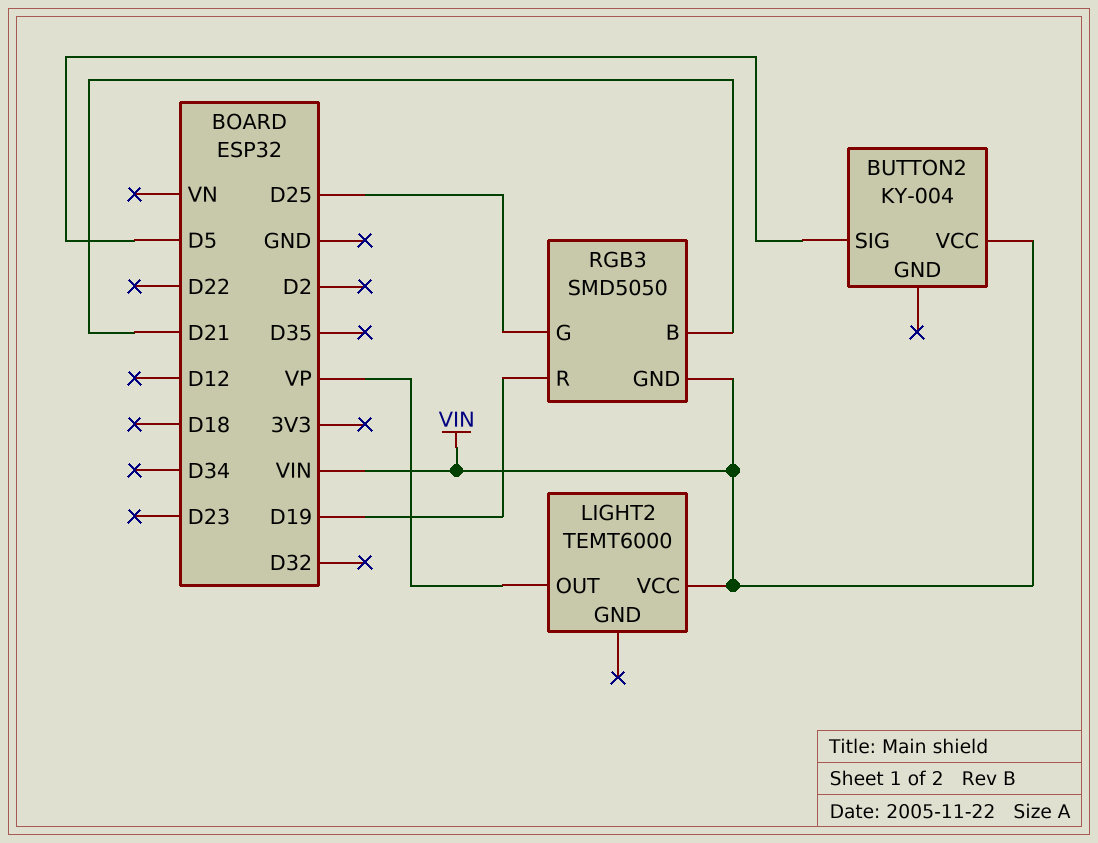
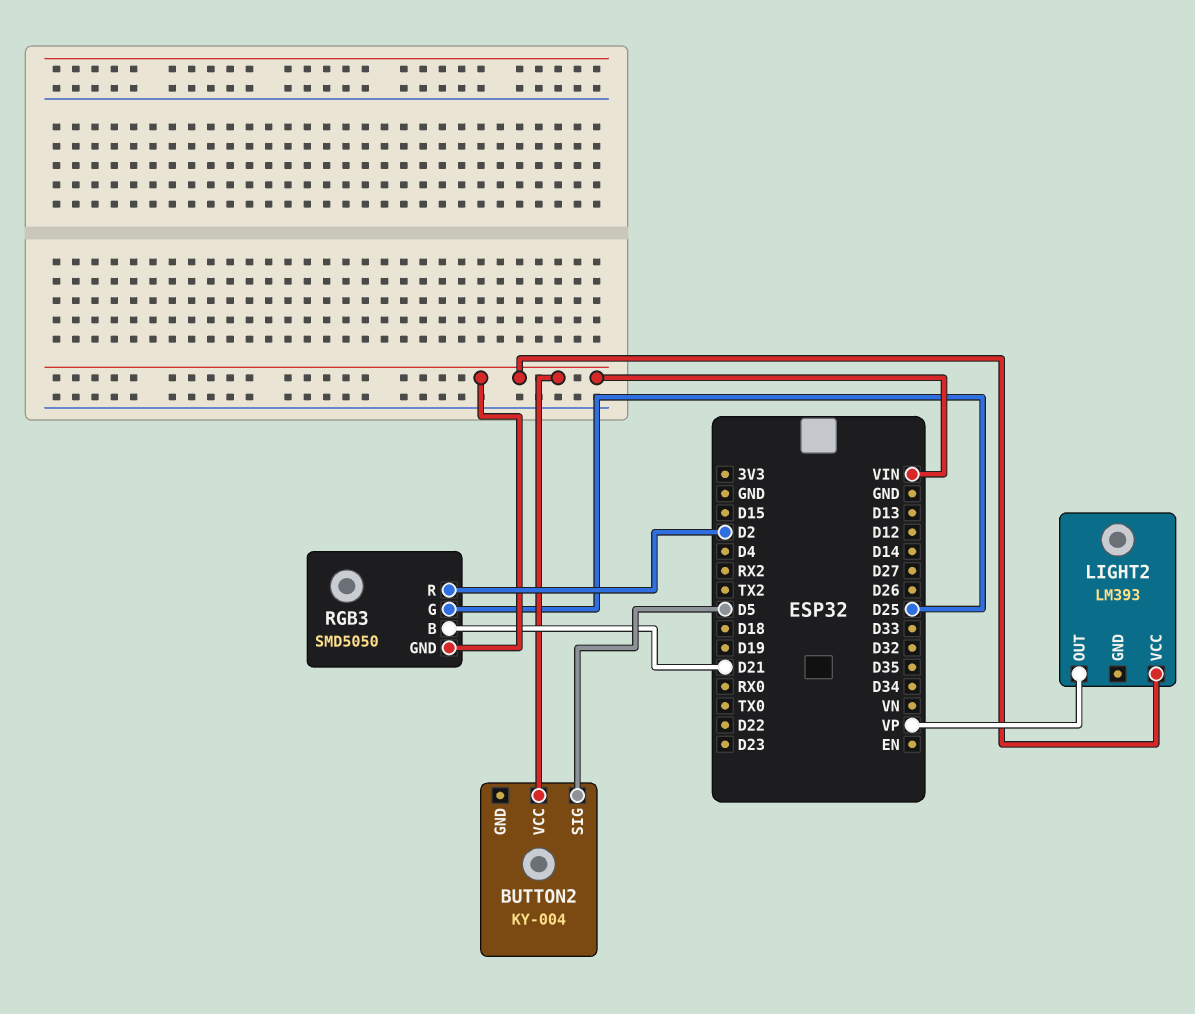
LIGHT2: TEMT6000 -> LM393
RGB3 pin R: D19 -> D2

